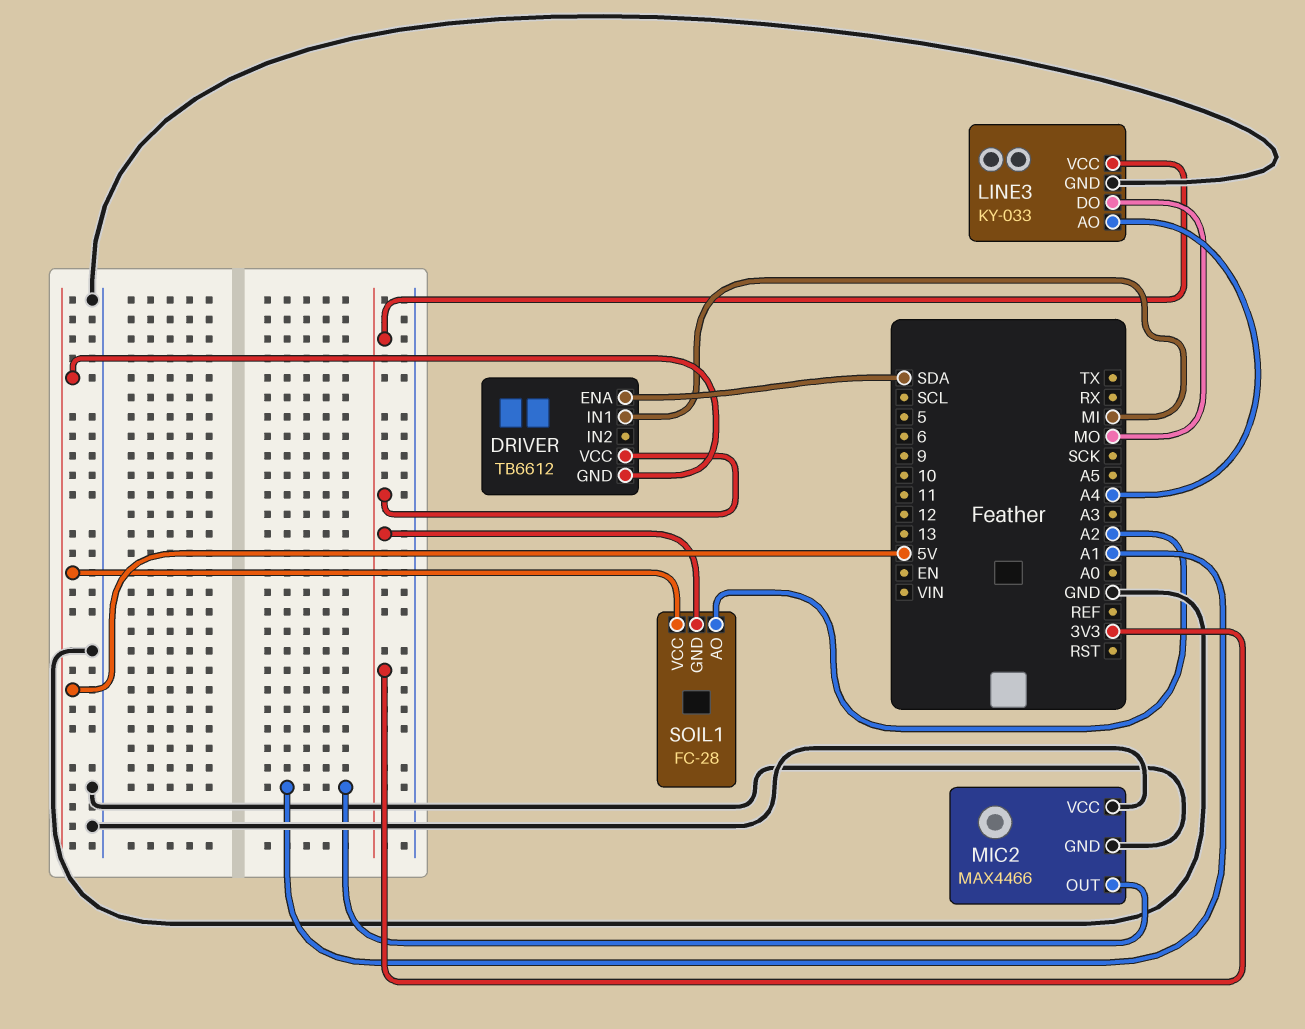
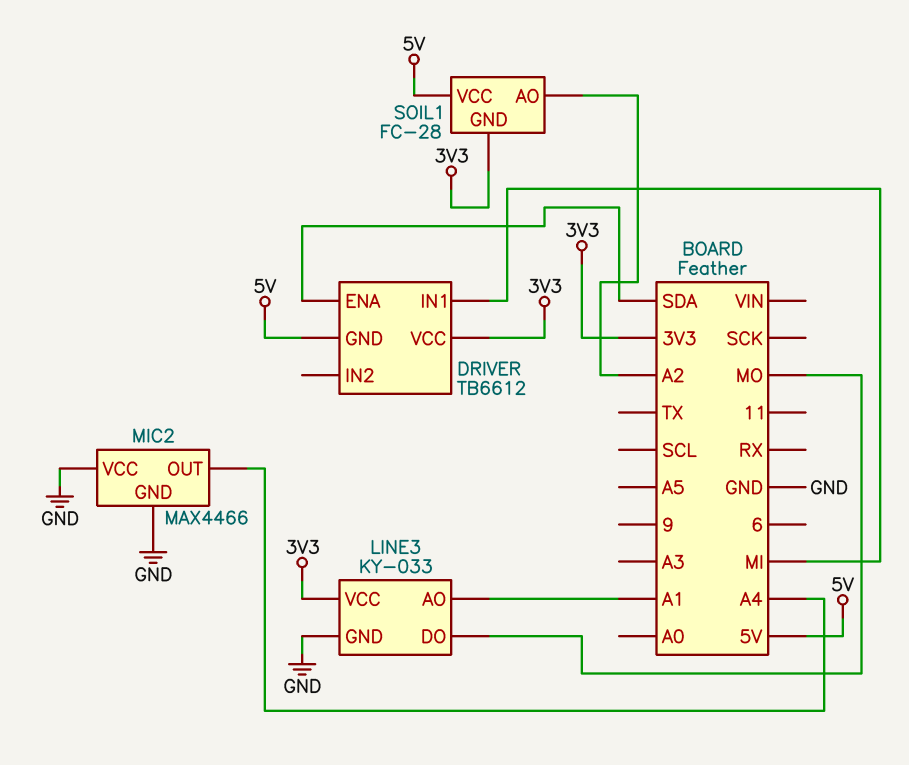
LINE3 pin AO: A4 -> A1
MIC2 pin OUT: A1 -> A4

